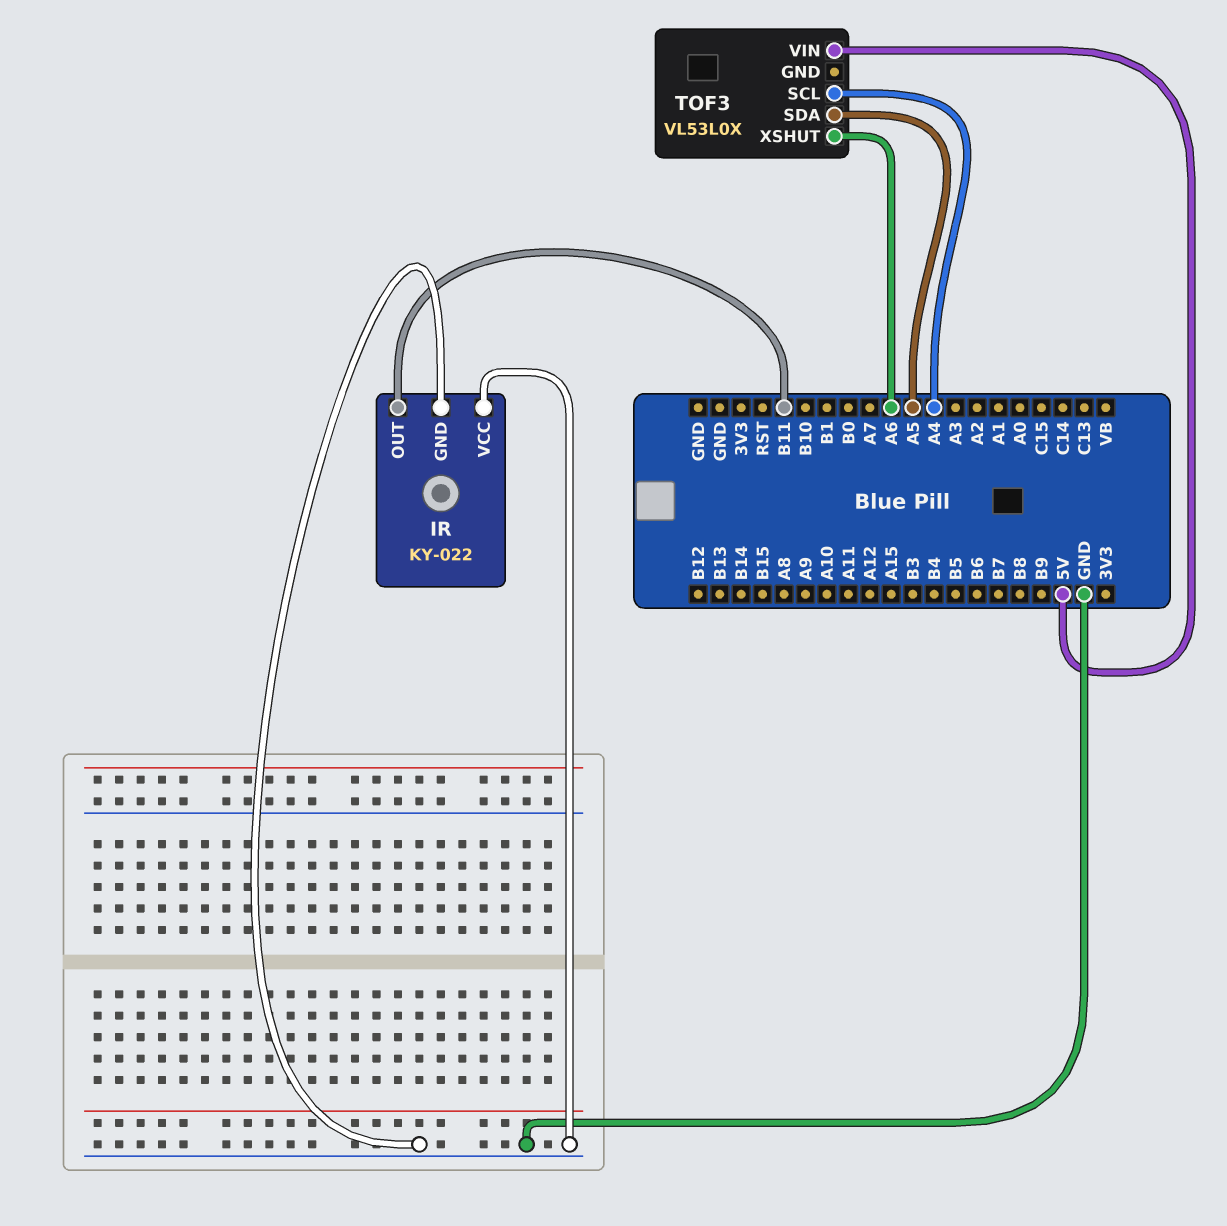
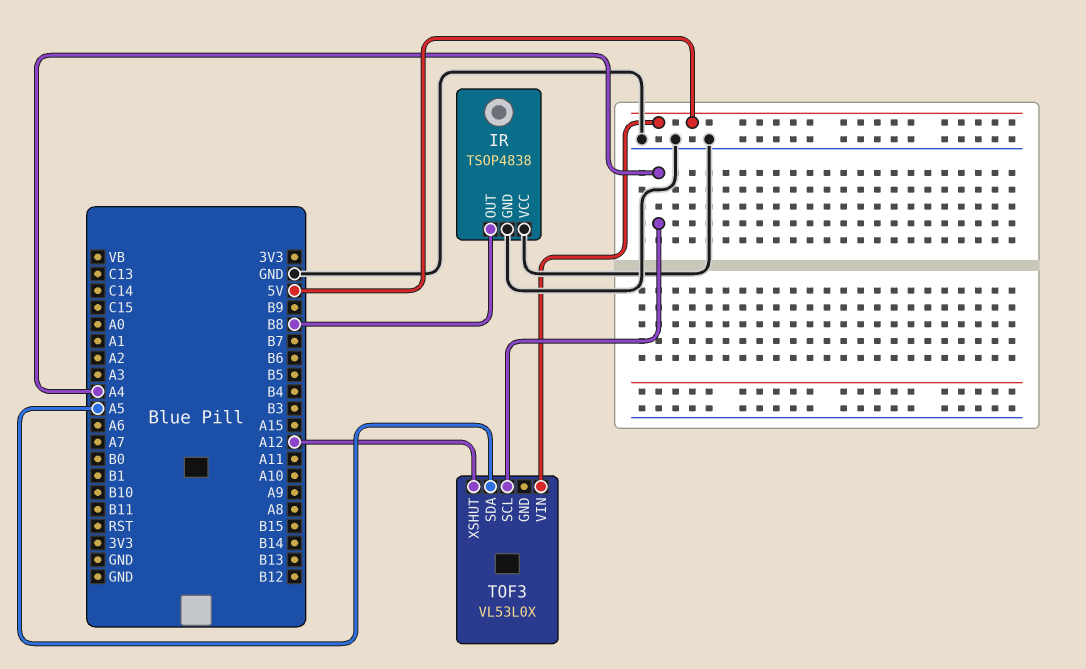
IR: KY-022 -> TSOP4838
IR pin OUT: B11 -> B8
TOF3 pin XSHUT: A6 -> A12

